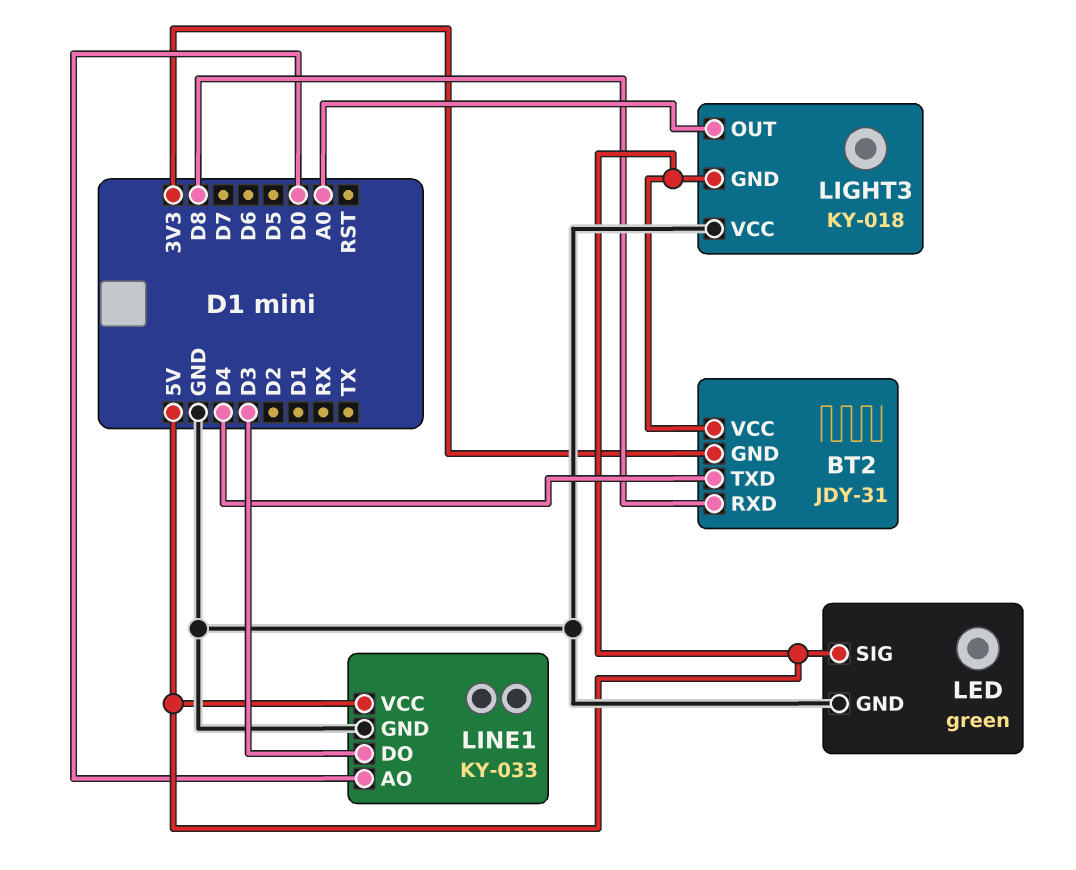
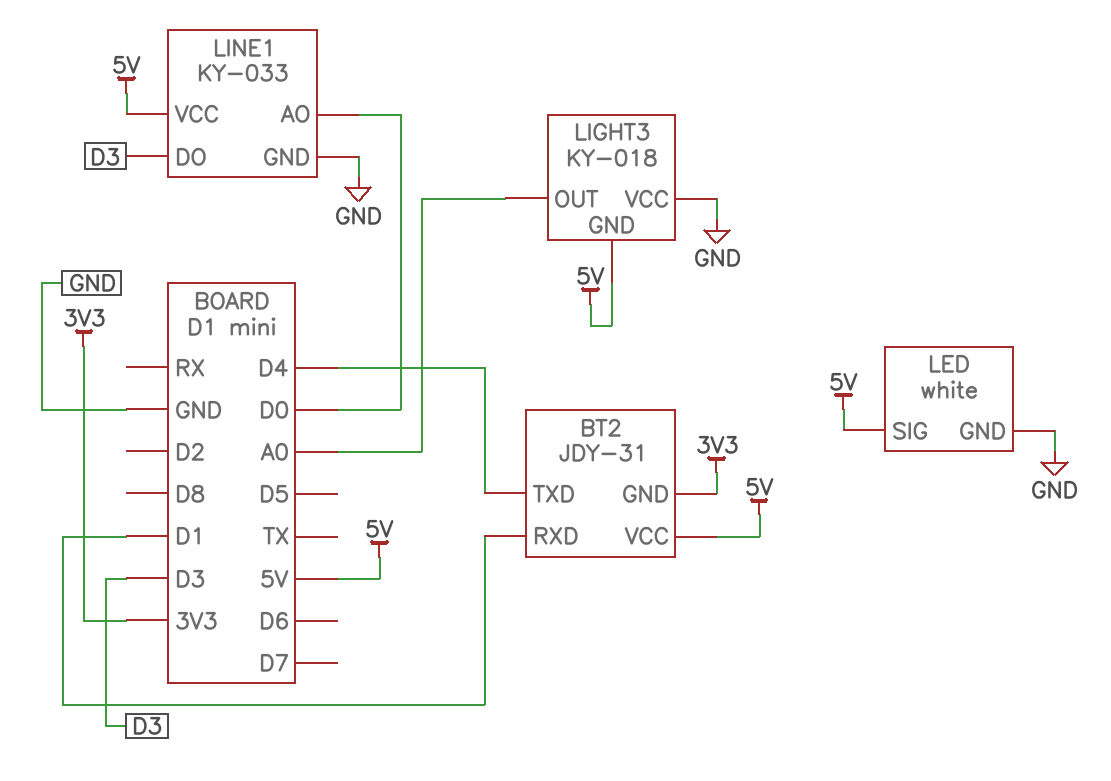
BT2 pin RXD: D8 -> D1
LED: green -> white

